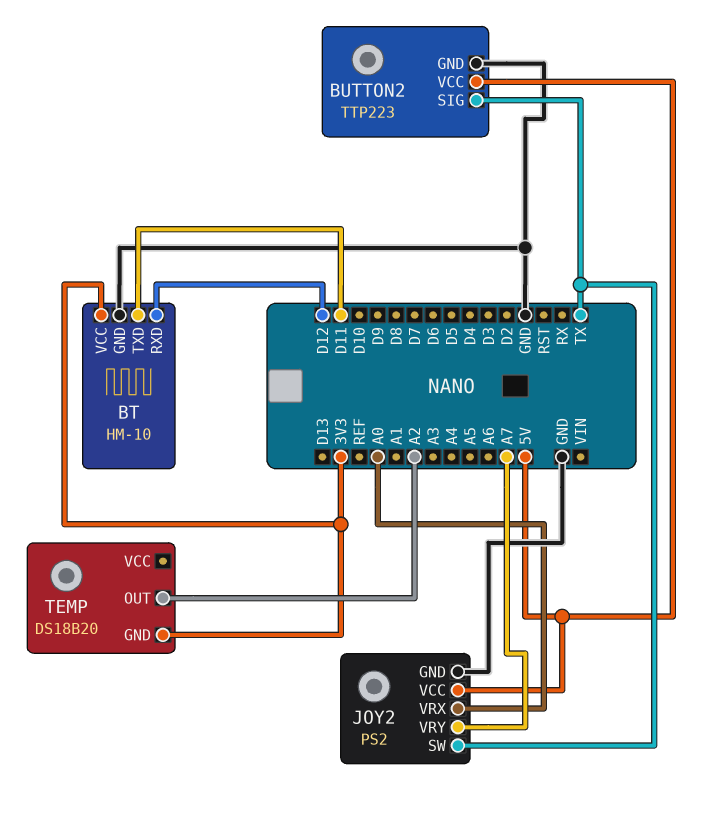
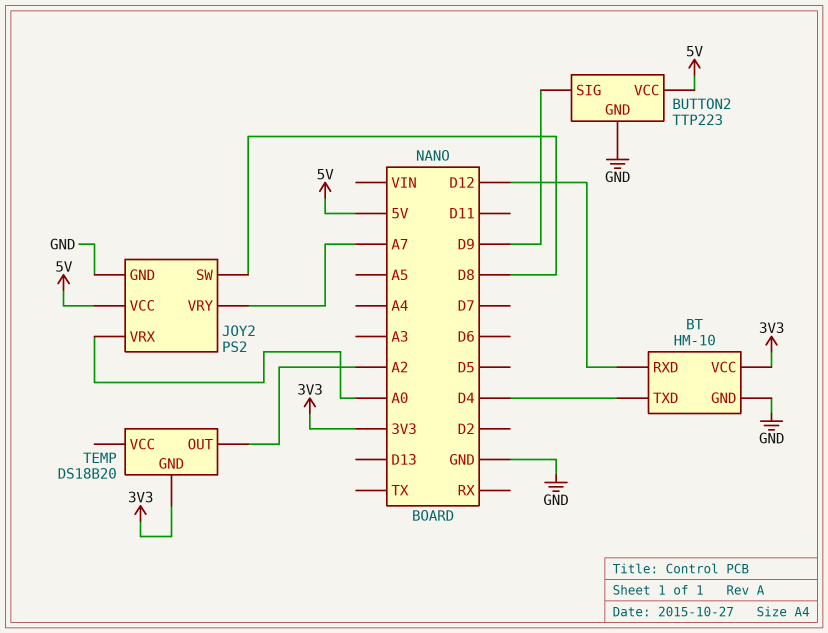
BT pin TXD: D11 -> D4
BUTTON2 pin SIG: TX -> D9
JOY2 pin SW: TX -> D8

